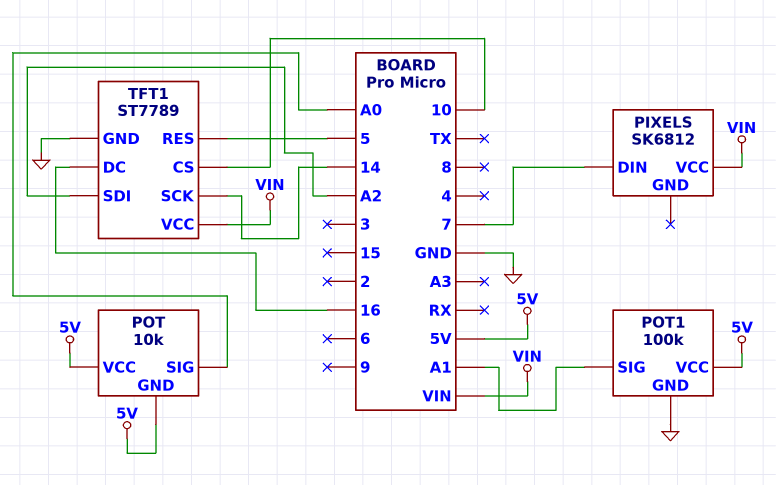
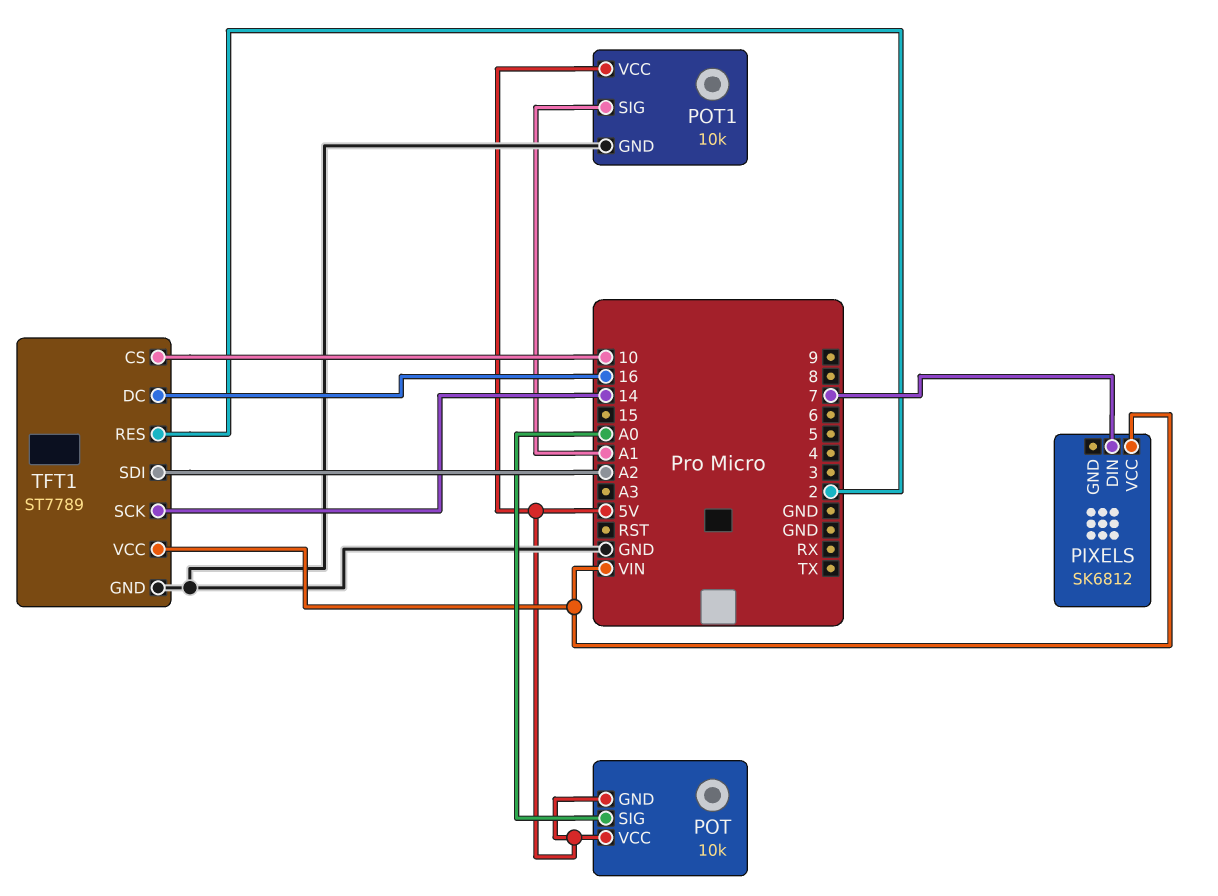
POT1: 100k -> 10k
TFT1 pin RES: 5 -> 2

